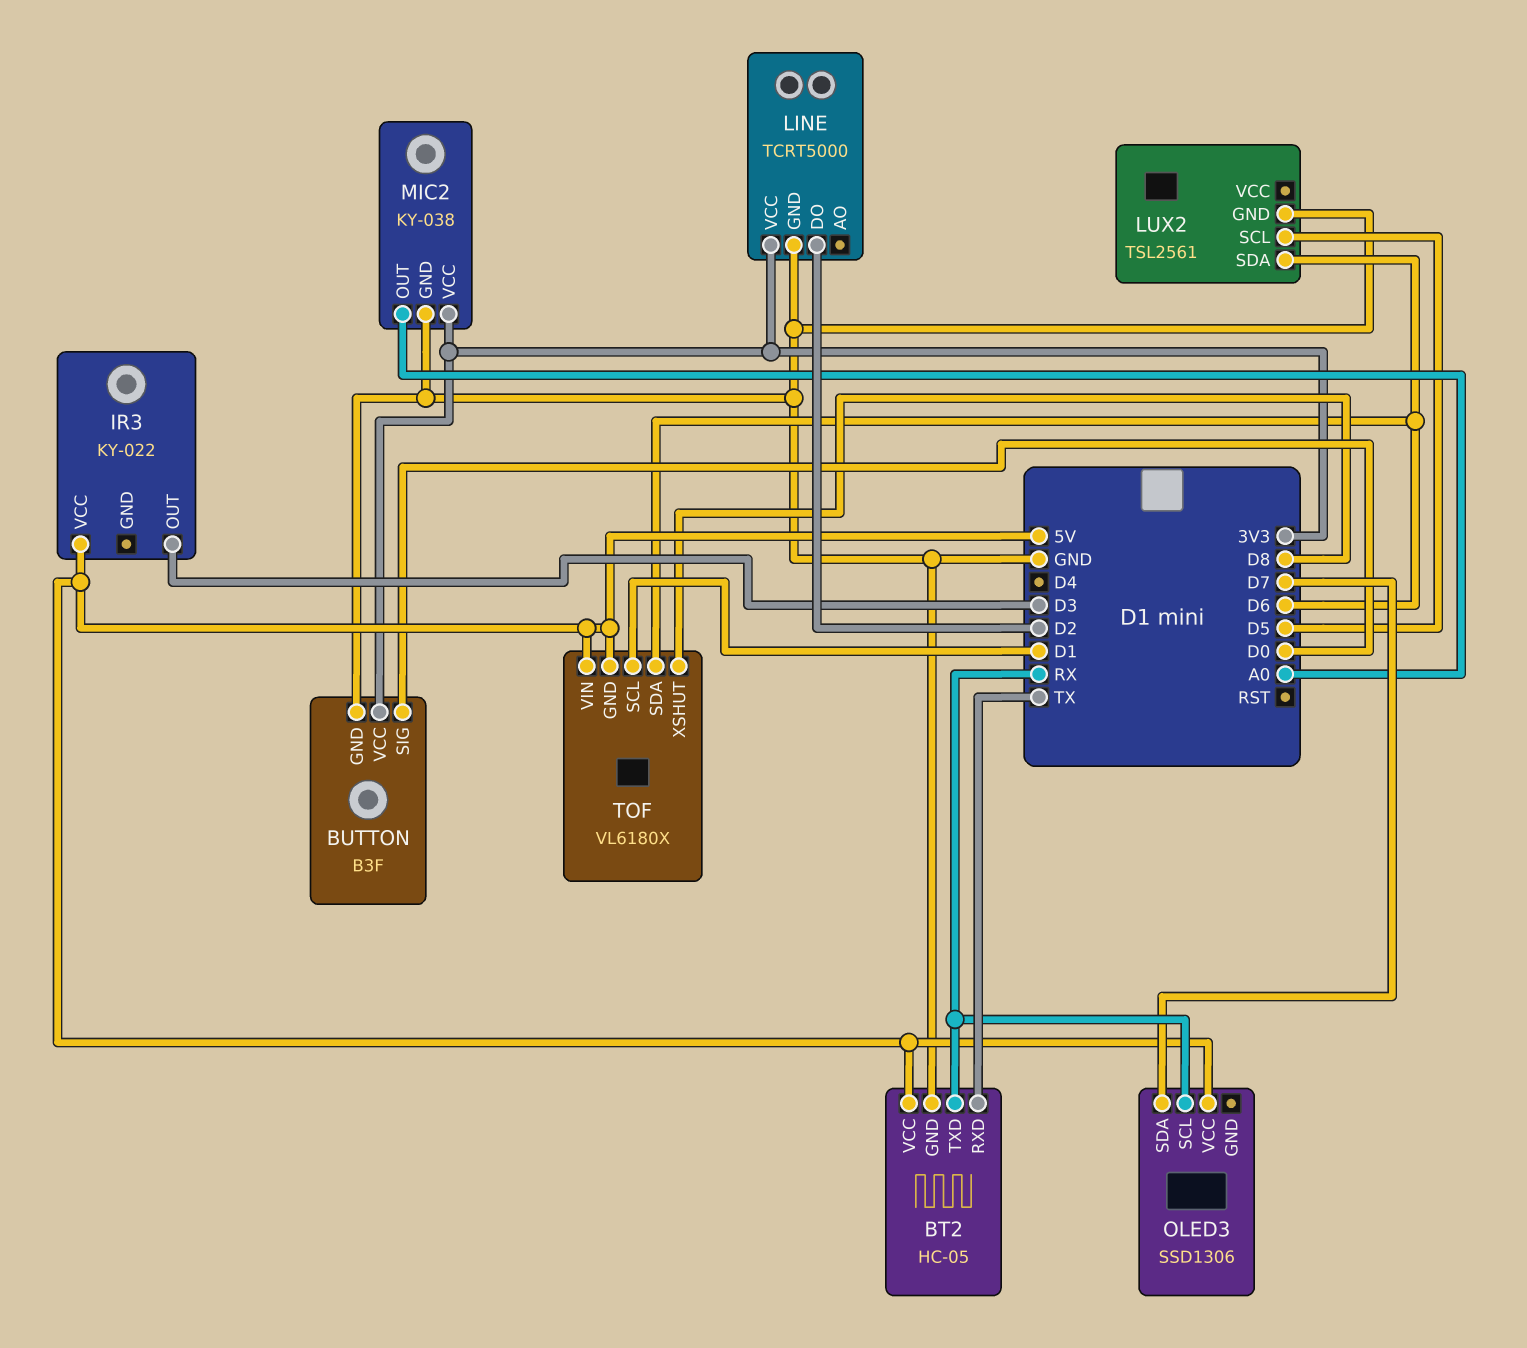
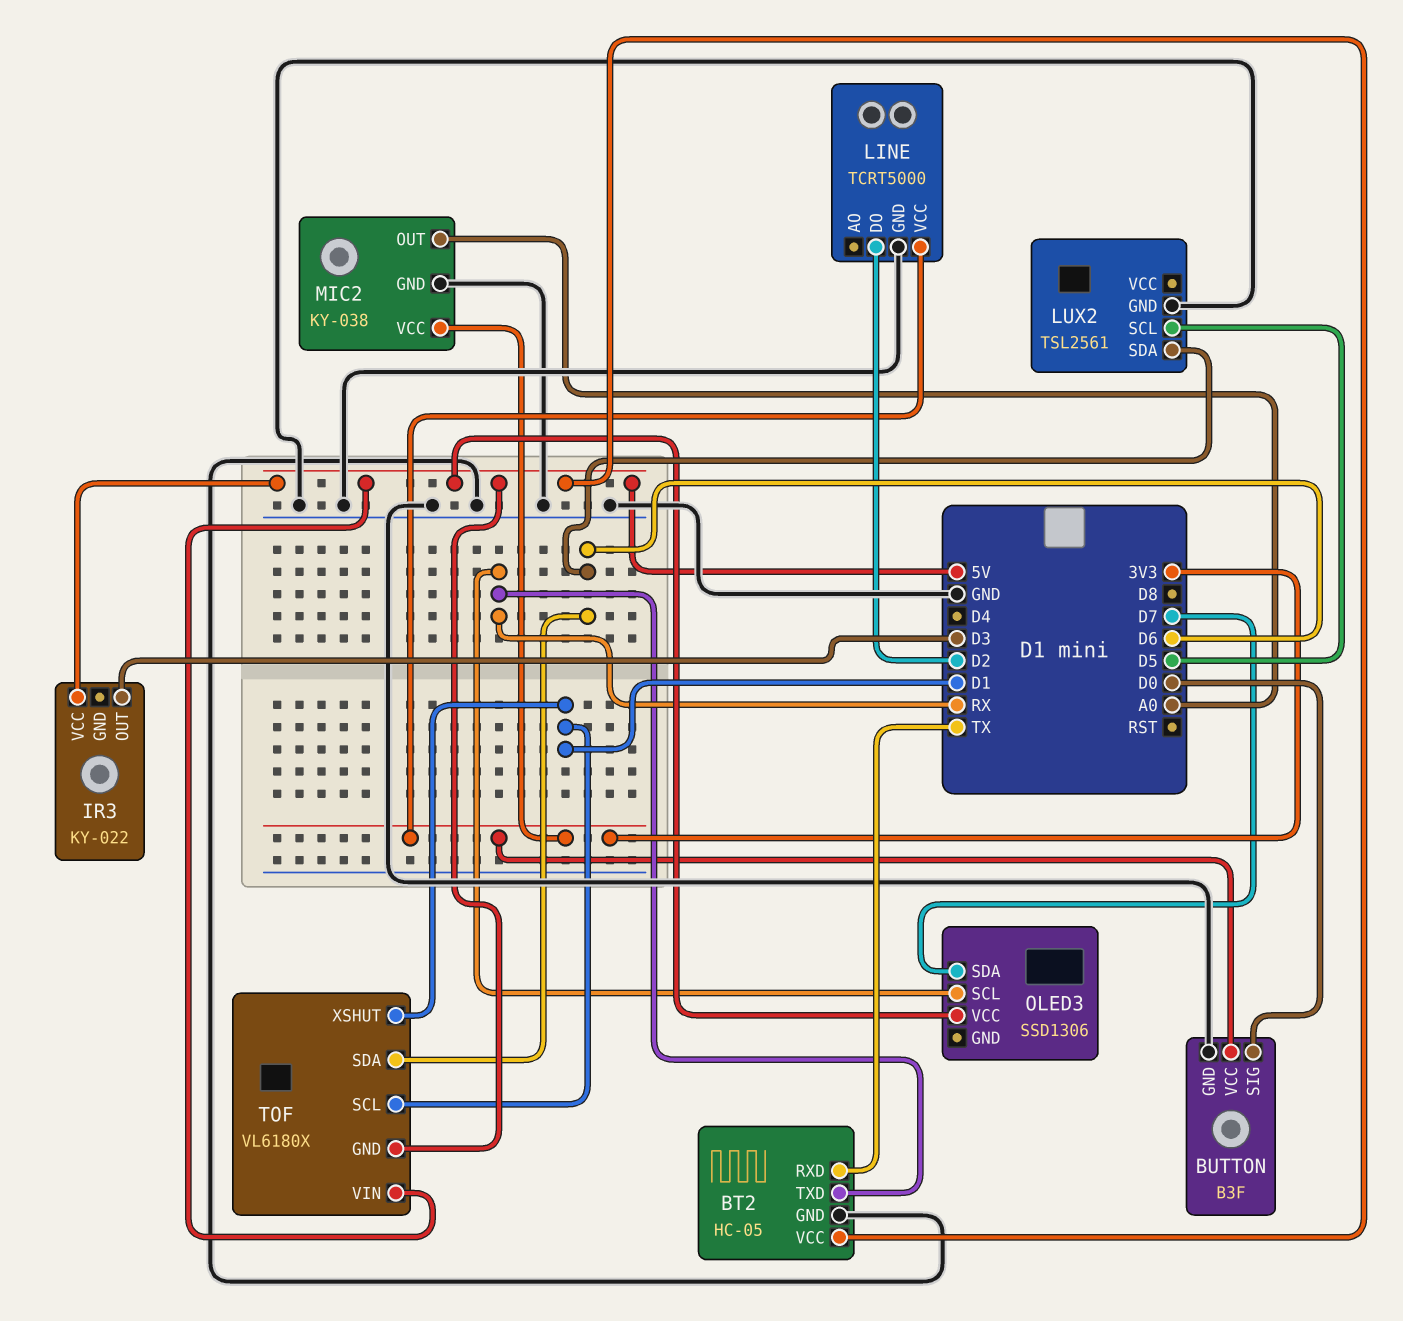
TOF pin XSHUT: D8 -> D1

